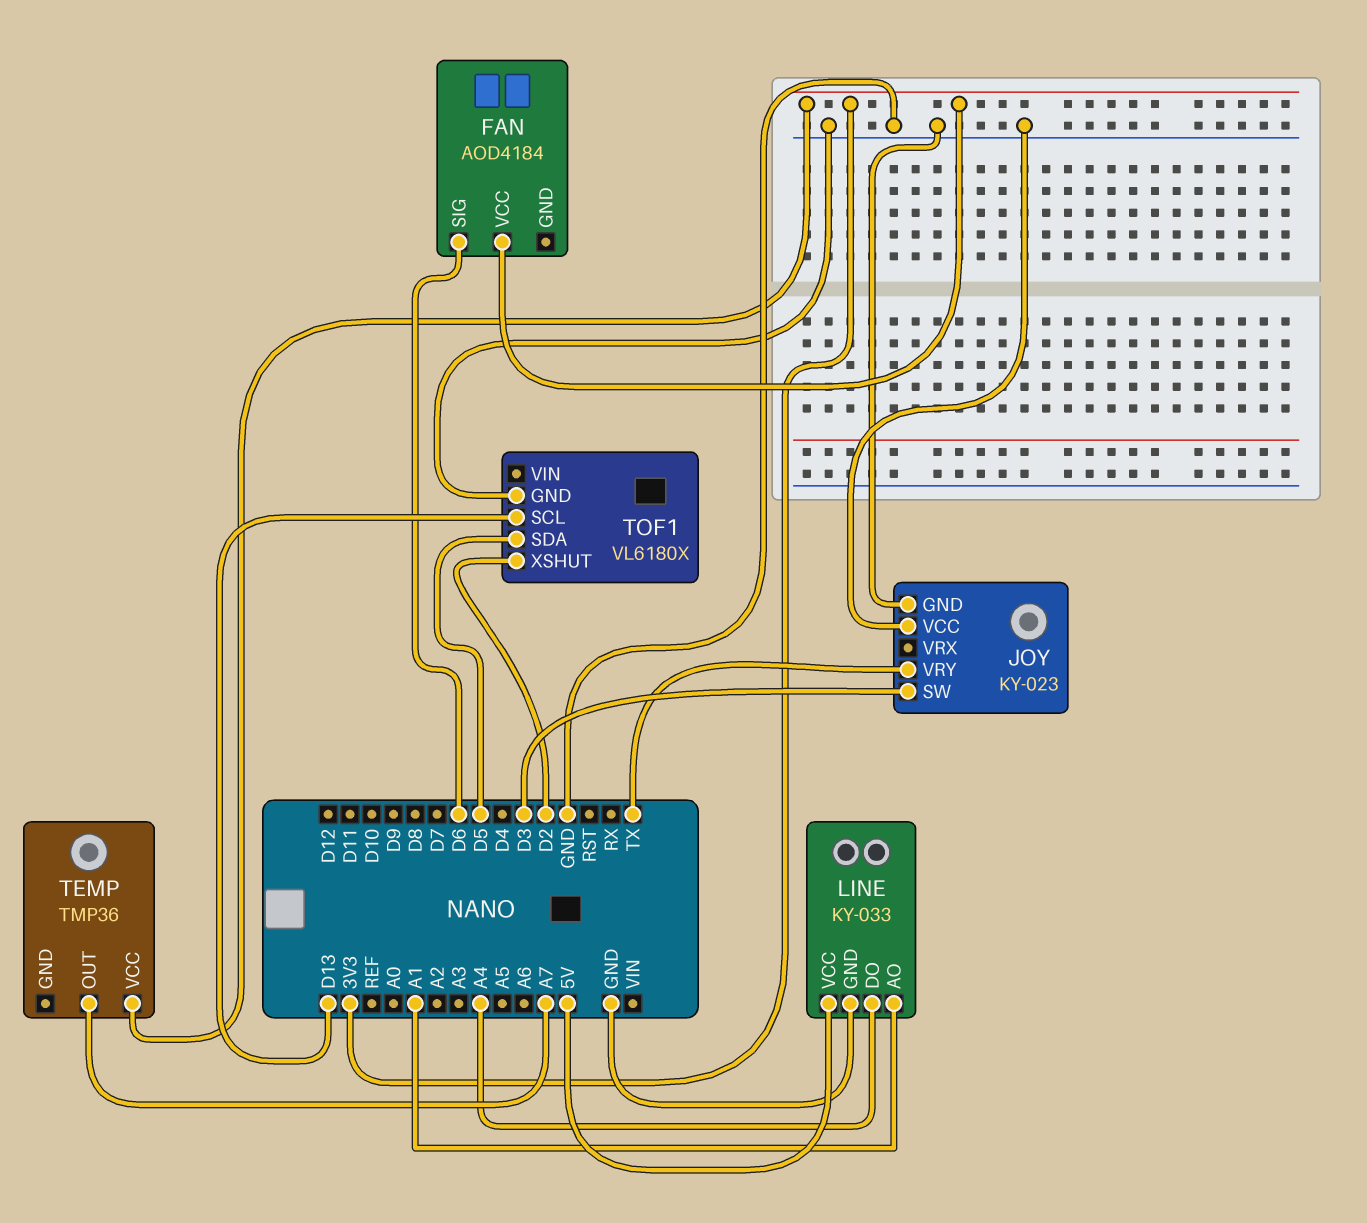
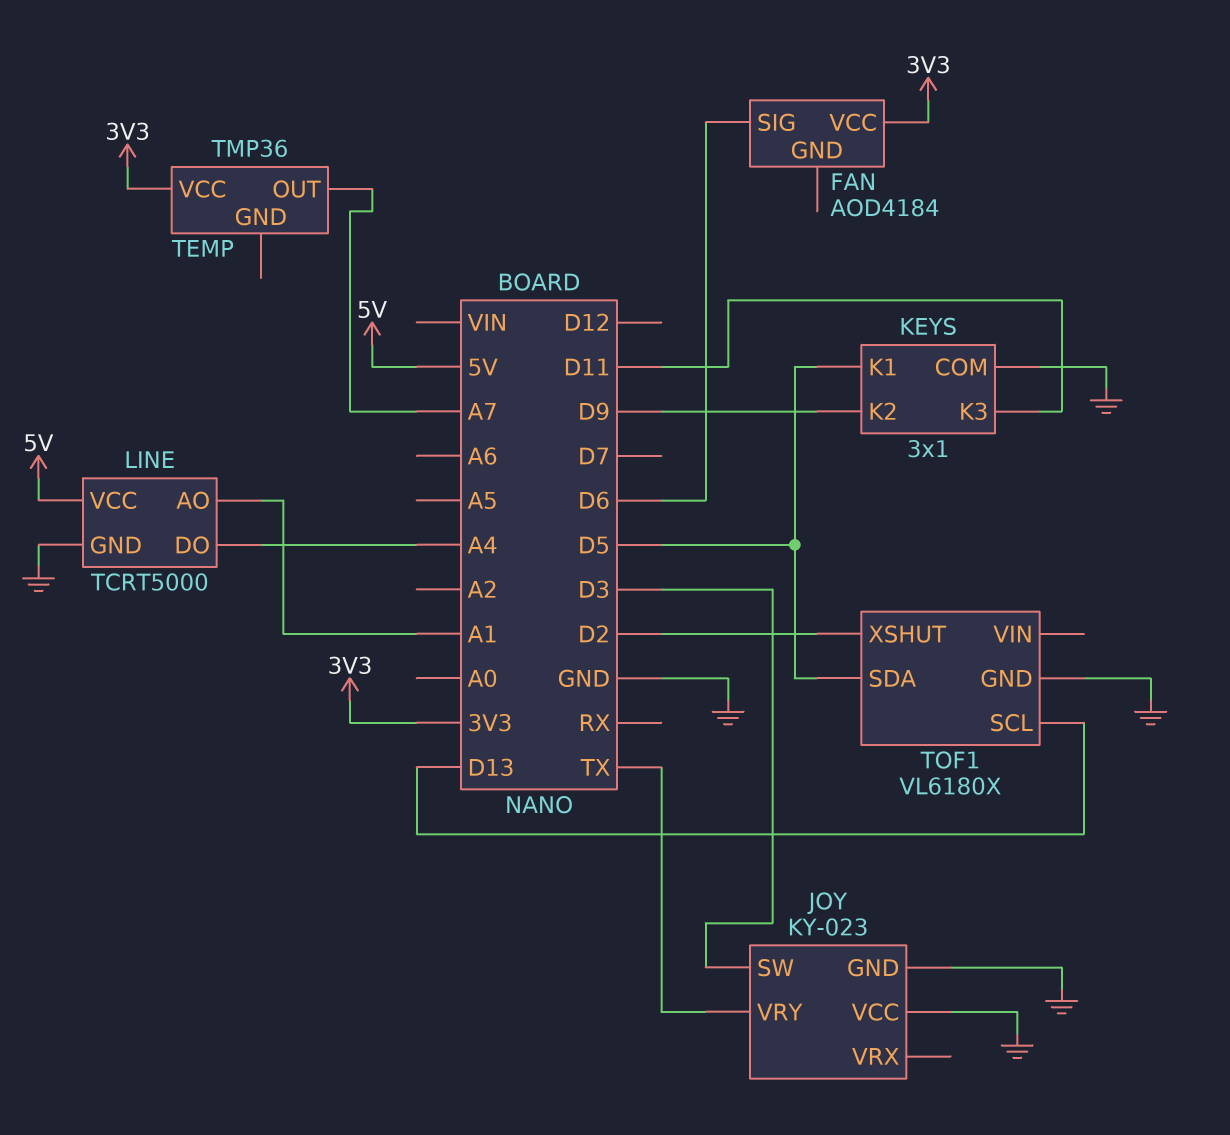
KEYS: none -> 3x1
KEYS pin COM: none -> GND
KEYS pin K1: none -> D5
KEYS pin K2: none -> D9
KEYS pin K3: none -> D11
LINE: KY-033 -> TCRT5000

